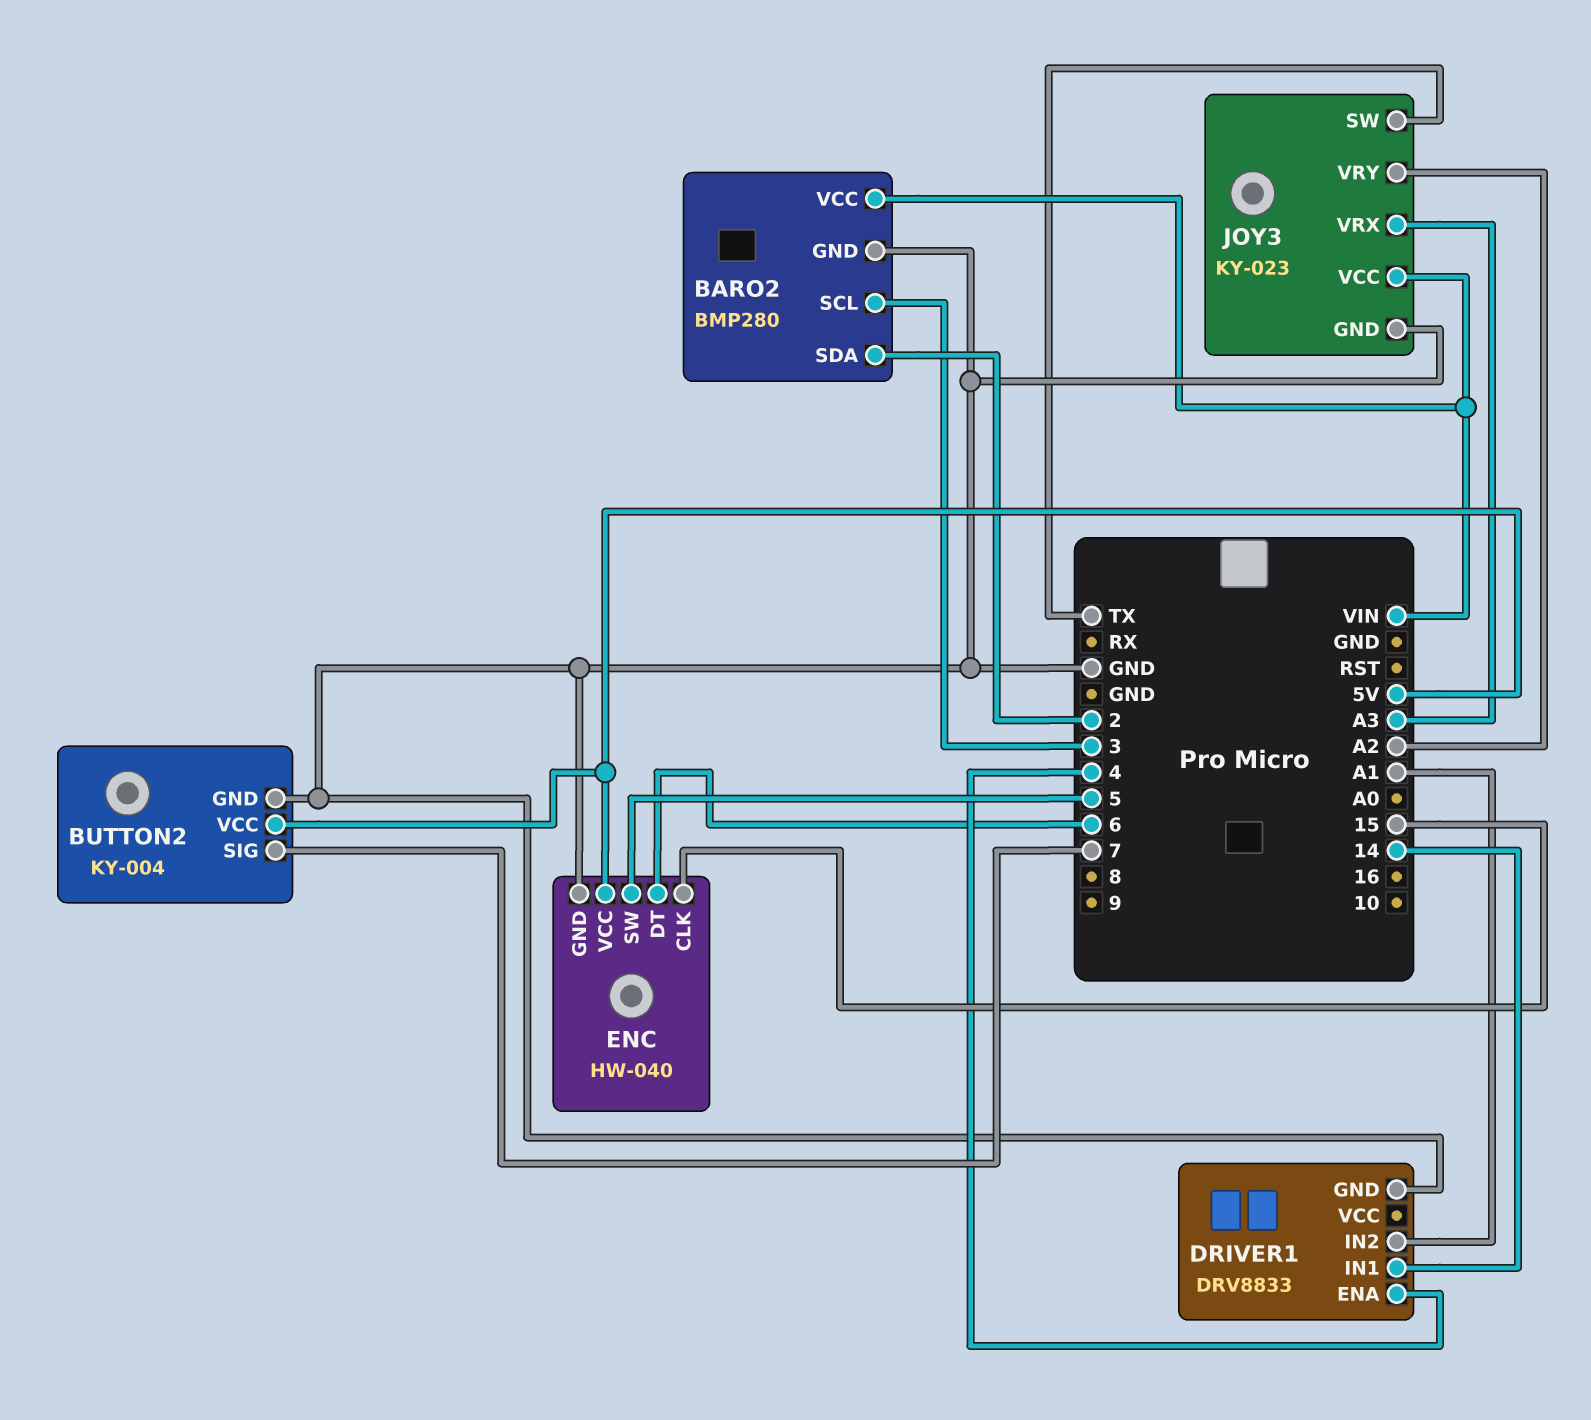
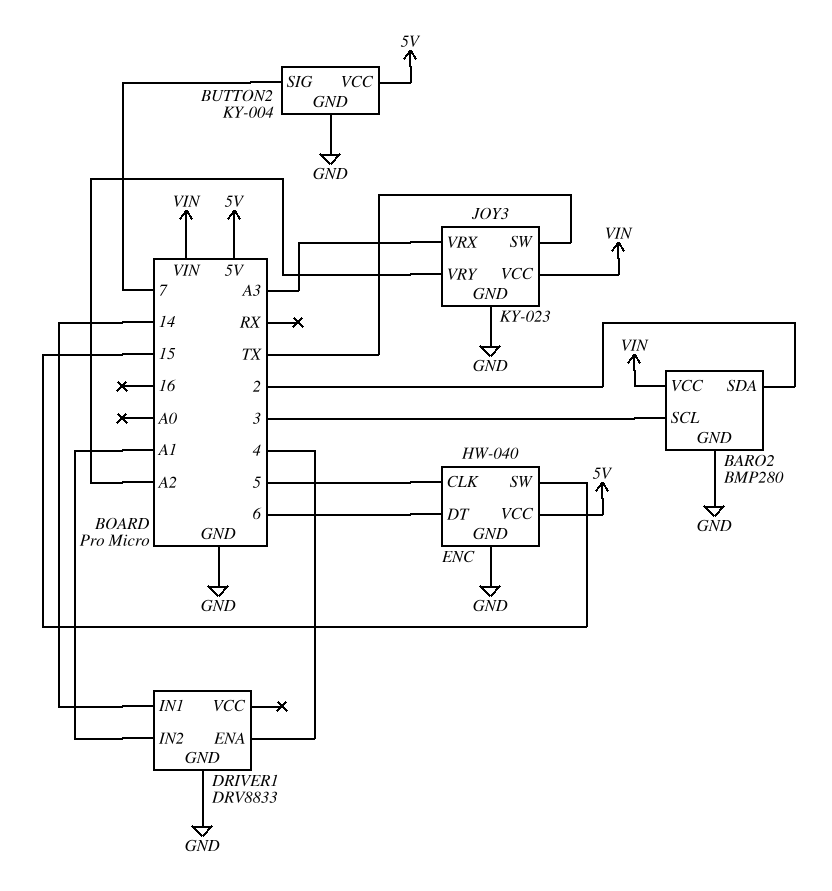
ENC pin CLK: 15 -> 5
ENC pin SW: 5 -> 15

